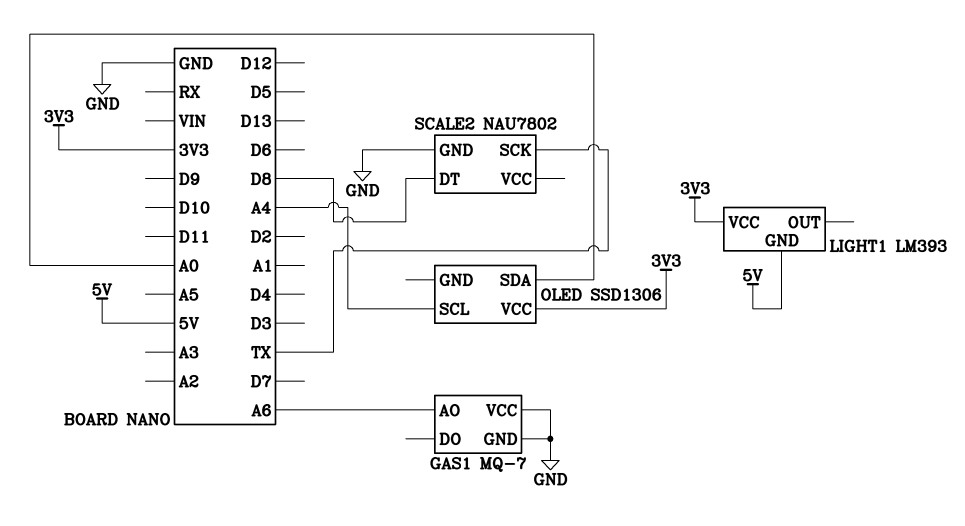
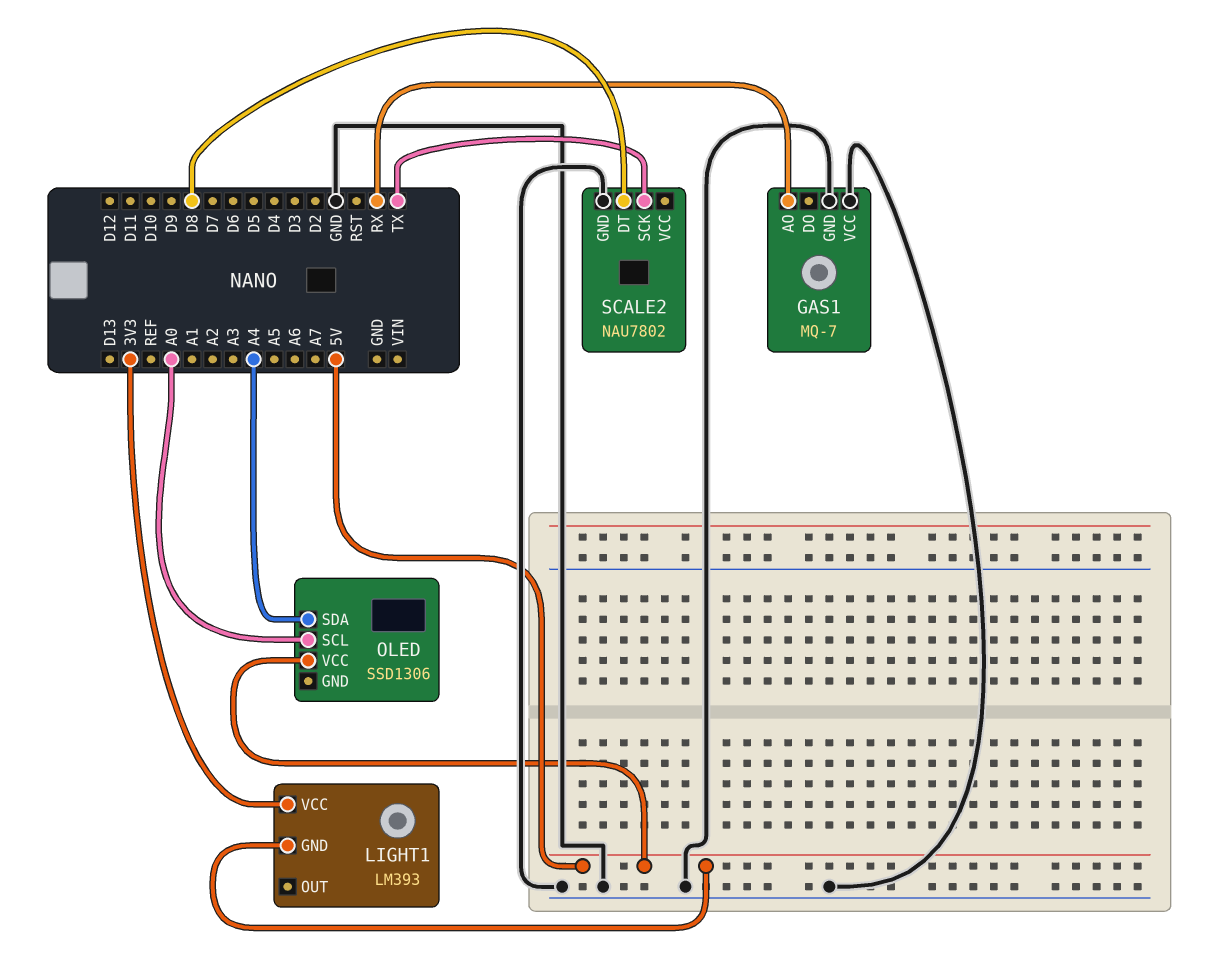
GAS1 pin AO: A6 -> RX
OLED pin SCL: A4 -> A0
OLED pin SDA: A0 -> A4
OLED pin VCC: 3V3 -> 5V

